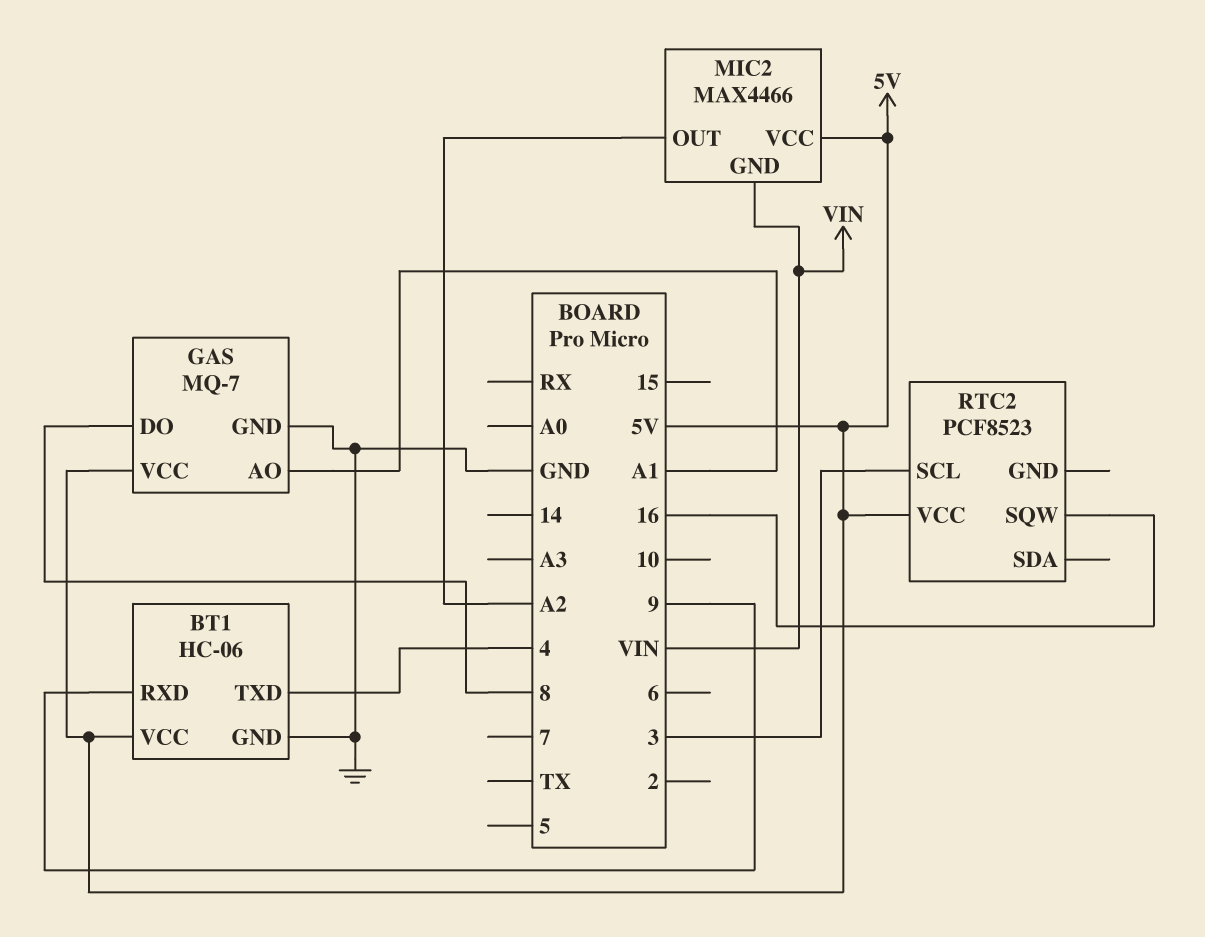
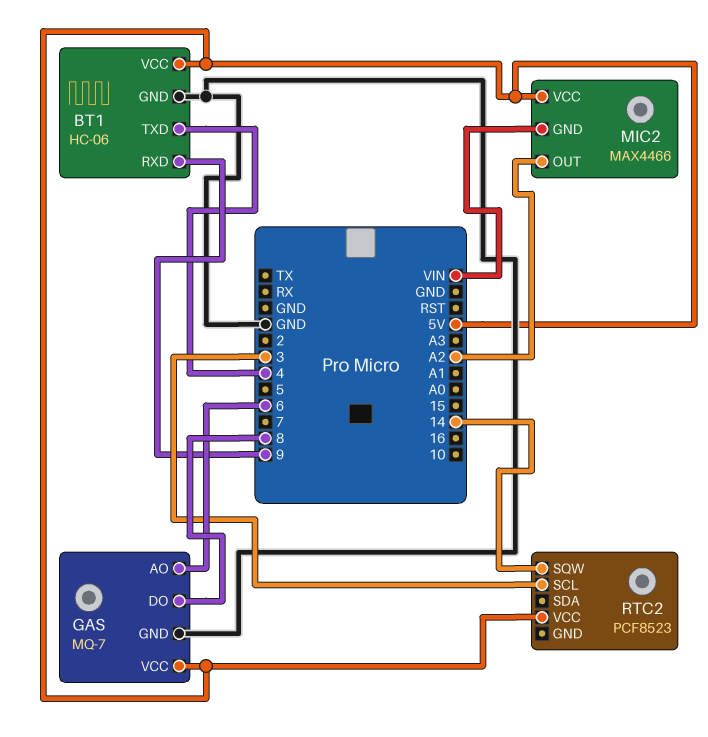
GAS pin AO: A1 -> 6
RTC2 pin SQW: 16 -> 14

